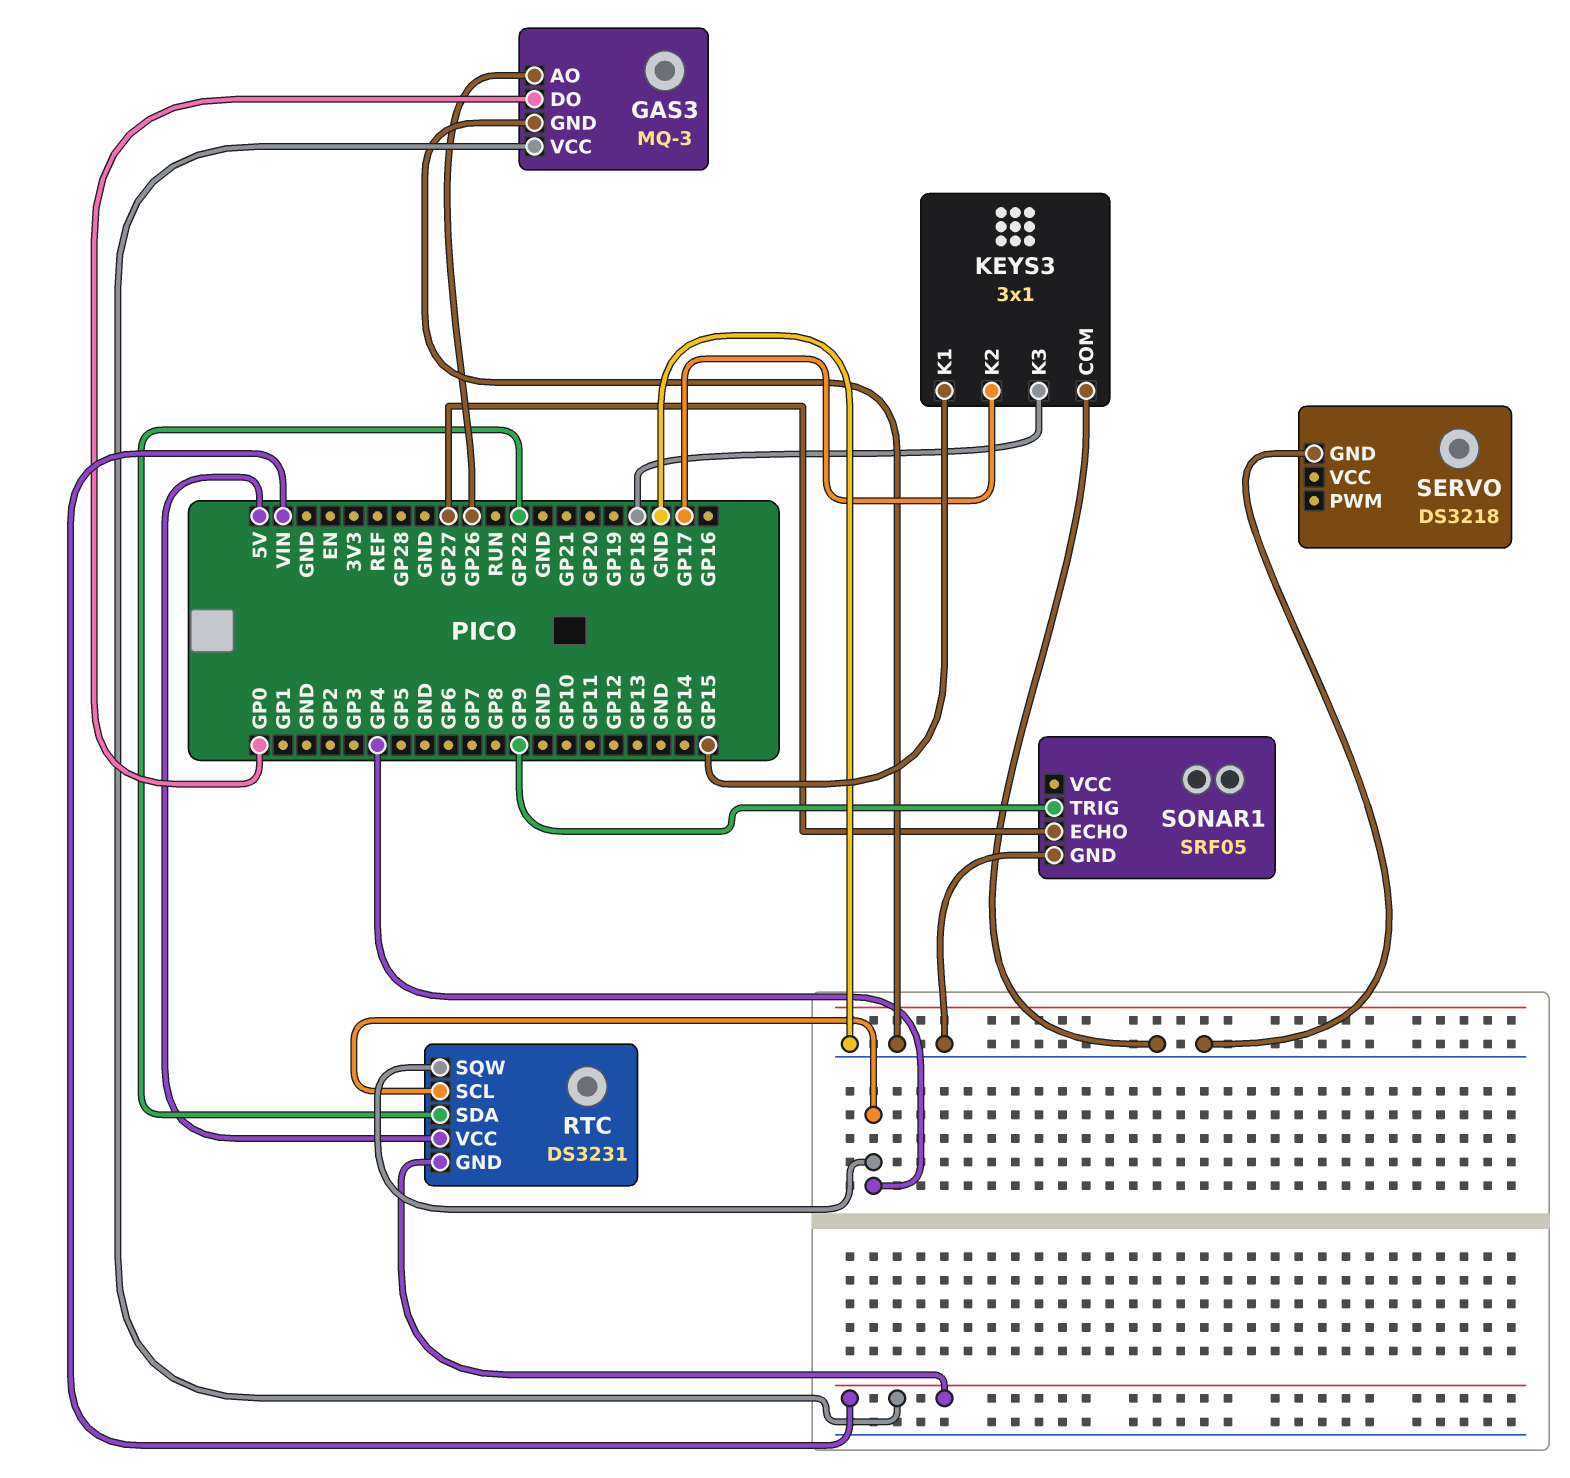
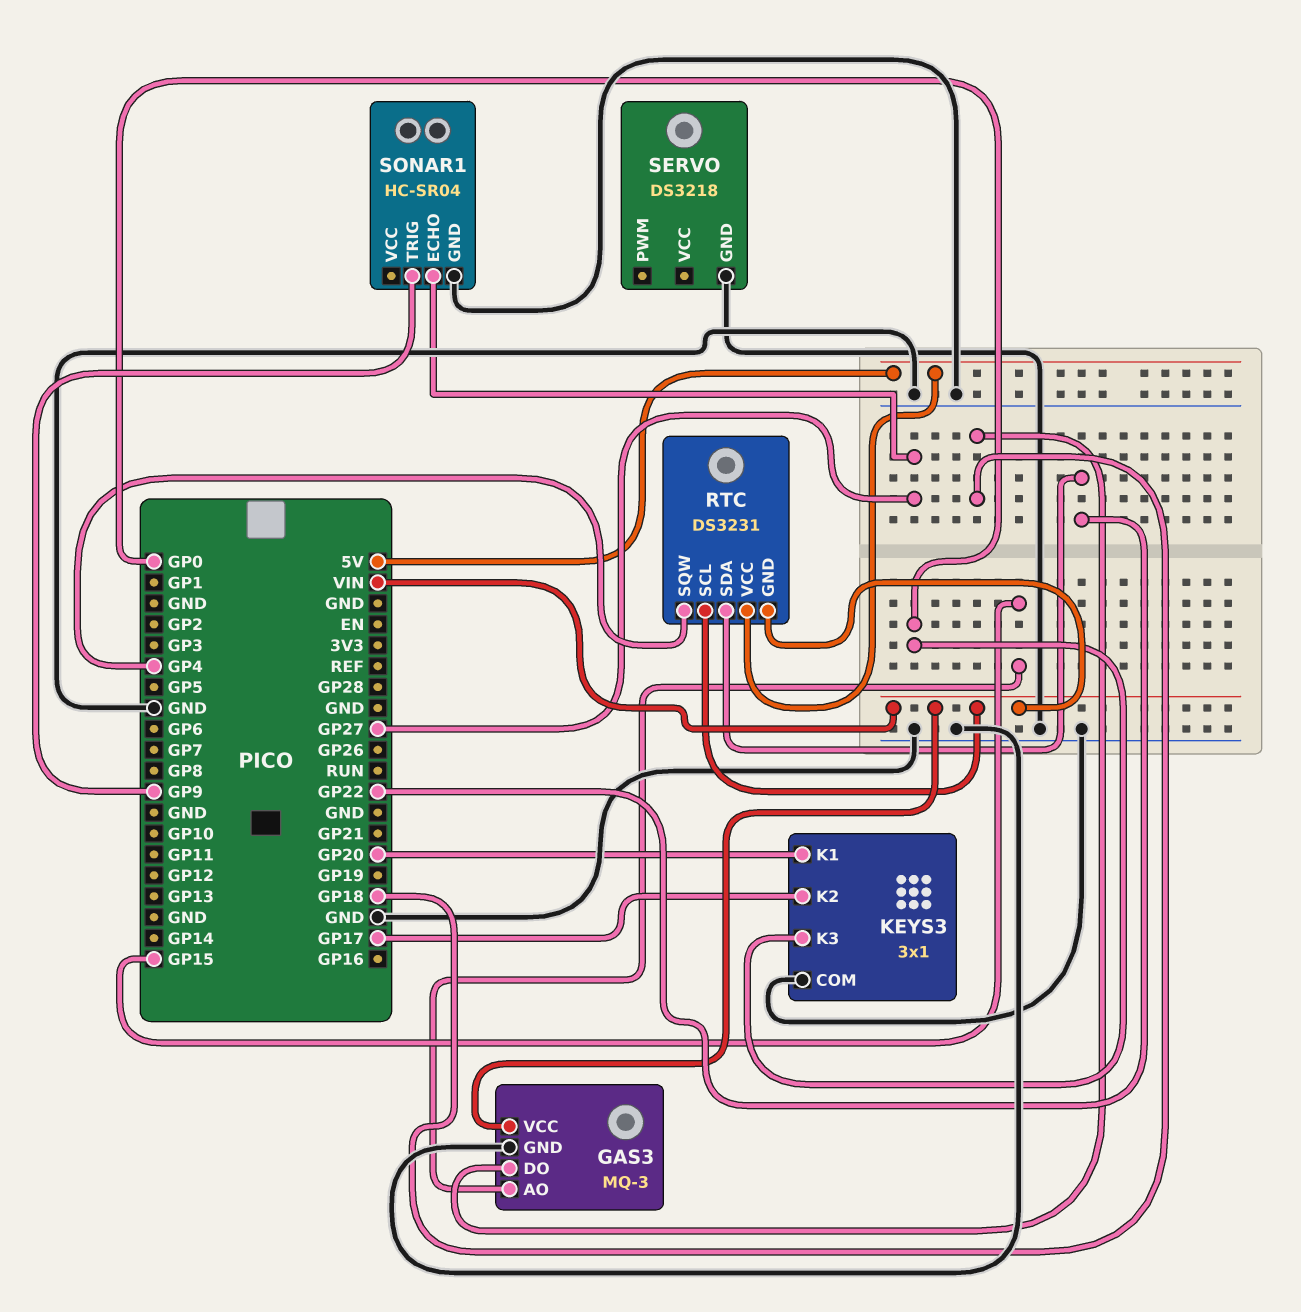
GAS3 pin AO: GP26 -> GP15
GAS3 pin DO: GP0 -> GP18
KEYS3 pin K1: GP15 -> GP20
KEYS3 pin K3: GP18 -> GP0
RTC pin SCL: GP4 -> VIN
SONAR1: SRF05 -> HC-SR04

